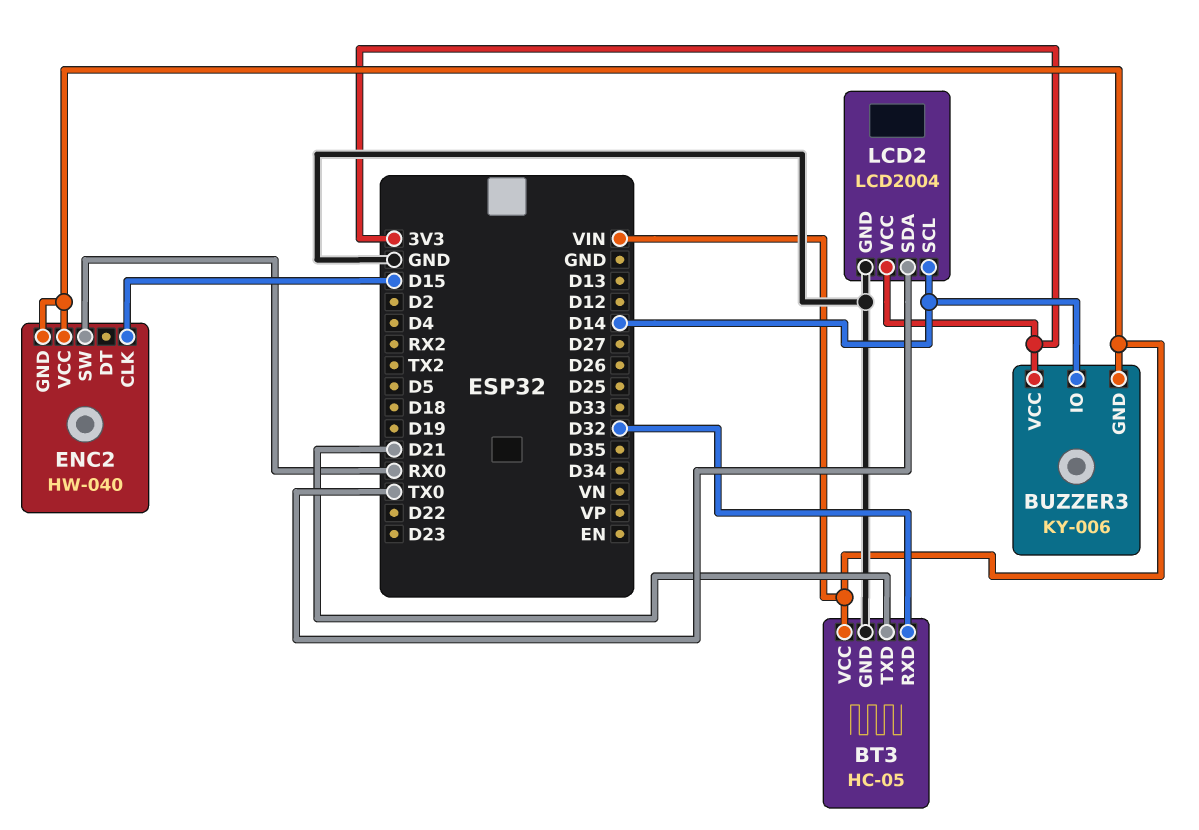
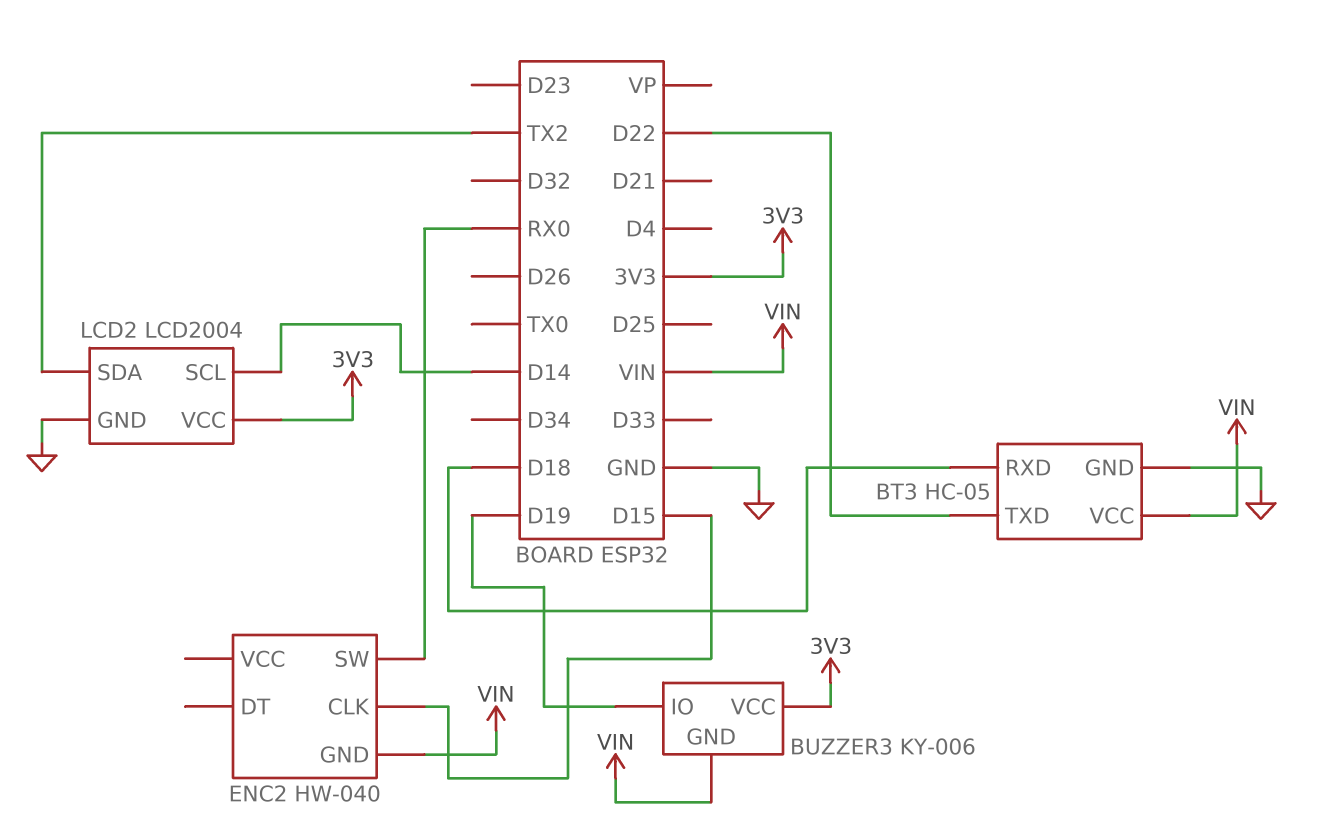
BT3 pin RXD: D32 -> D18
BT3 pin TXD: D21 -> D22
BUZZER3 pin IO: D14 -> D19
ENC2 pin VCC: VIN -> none
LCD2 pin SDA: TX0 -> TX2

